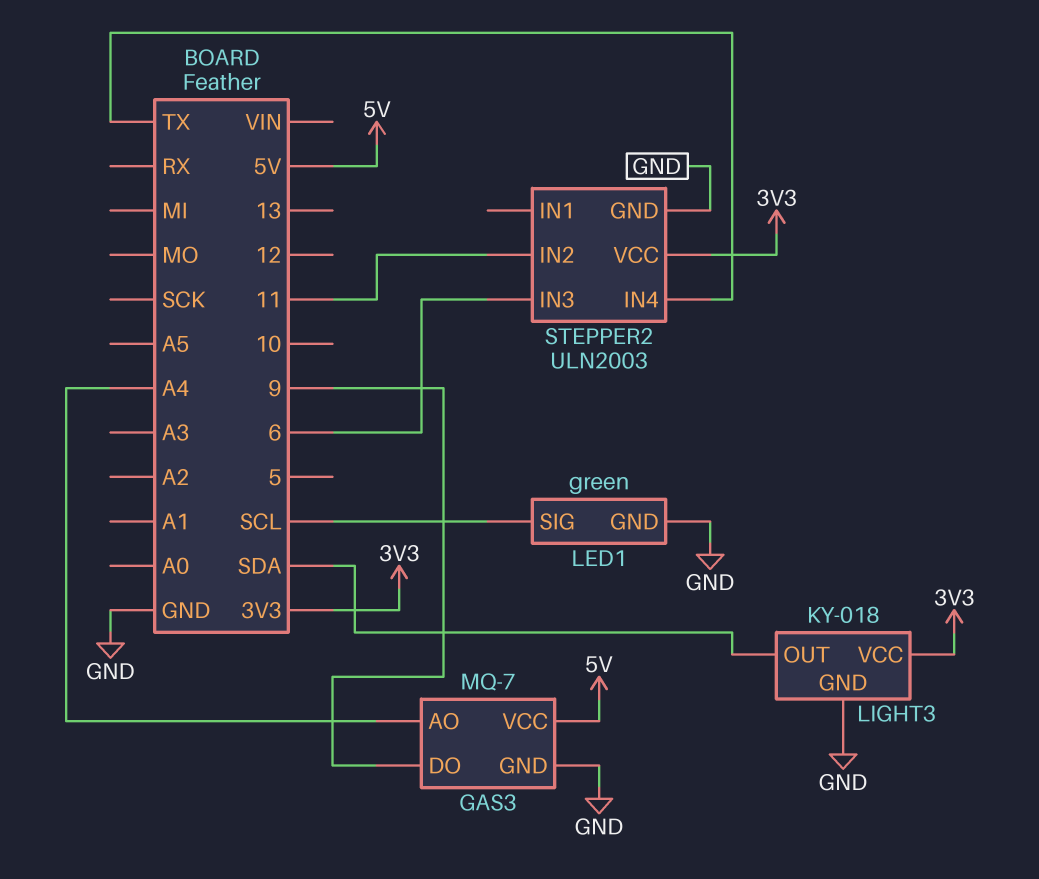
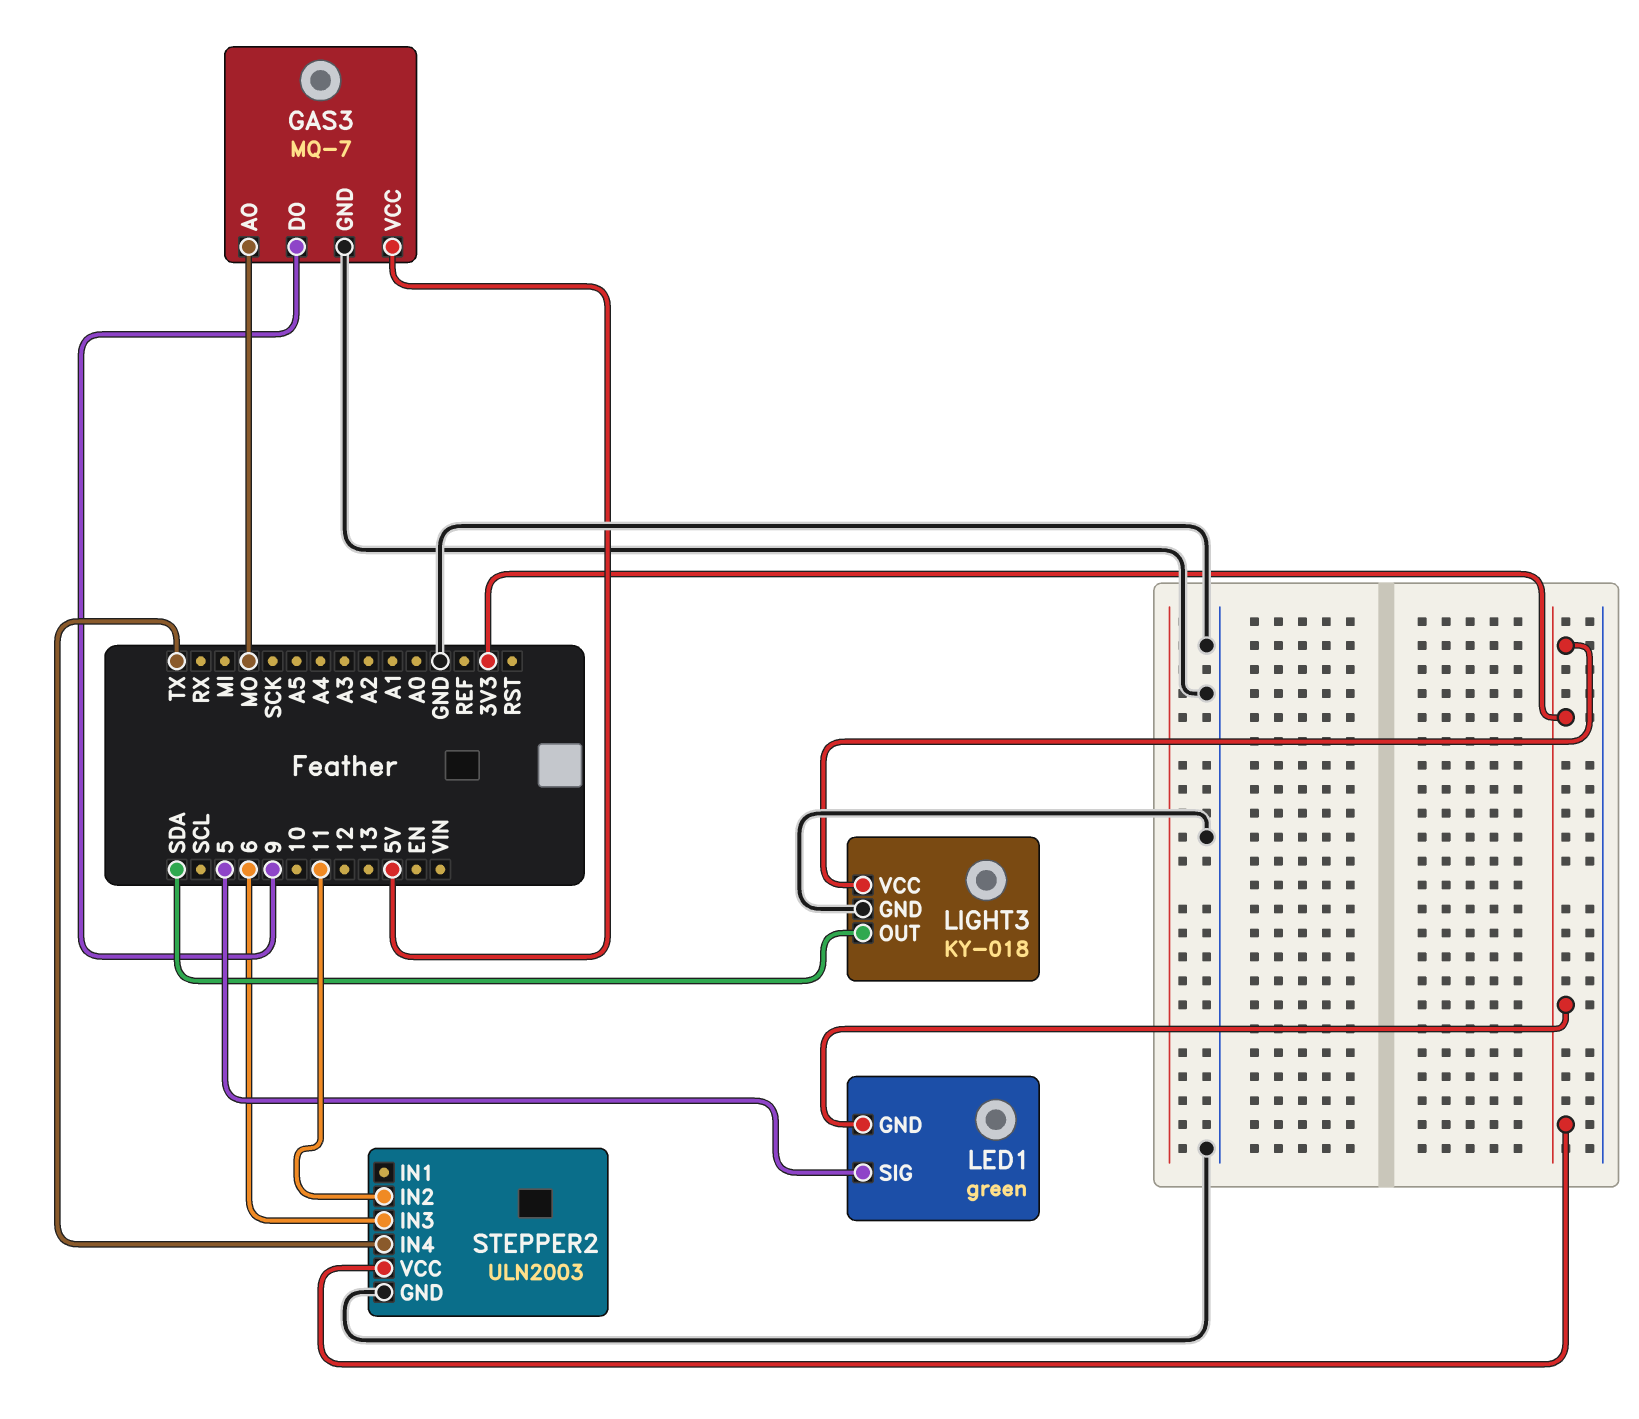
GAS3 pin AO: A4 -> MO
LED1 pin GND: GND -> 3V3
LED1 pin SIG: SCL -> 5

